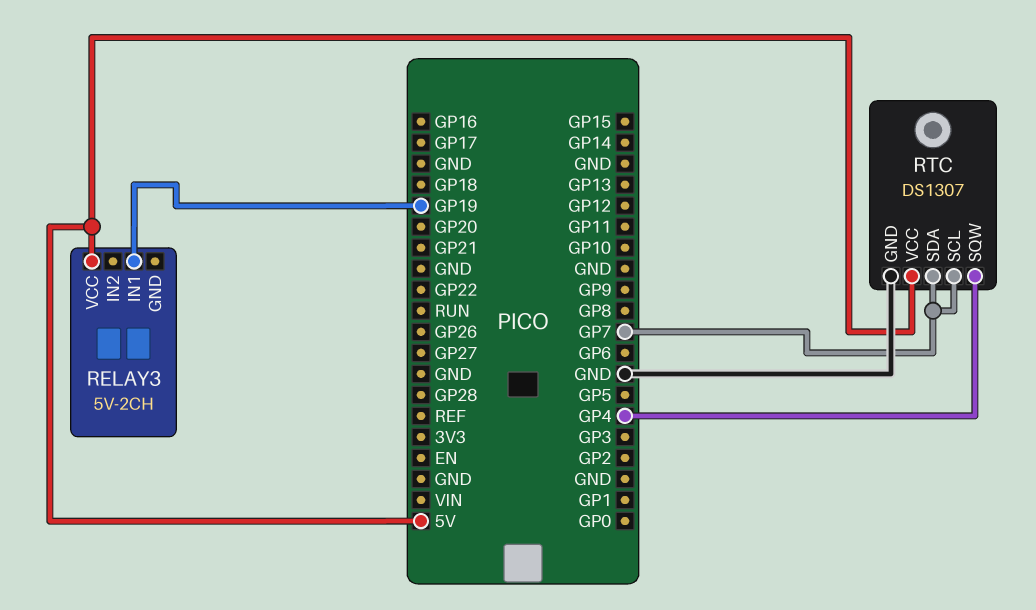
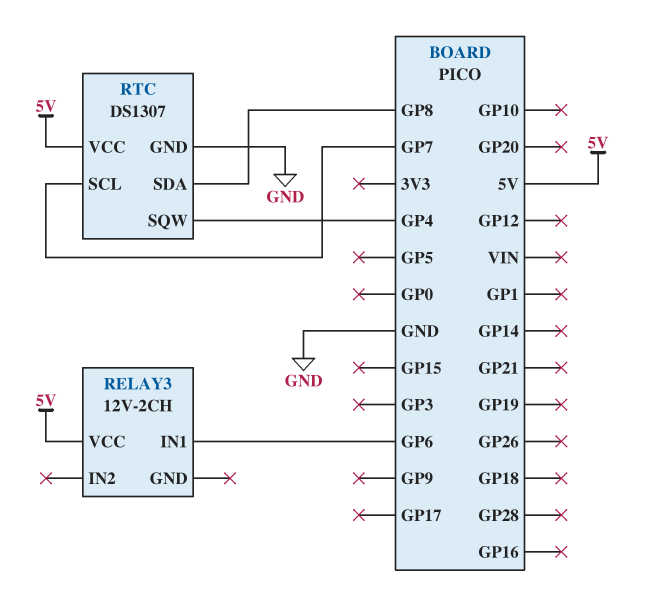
RELAY3: 5V-2CH -> 12V-2CH
RELAY3 pin IN1: GP19 -> GP6
RTC pin SDA: GP7 -> GP8

